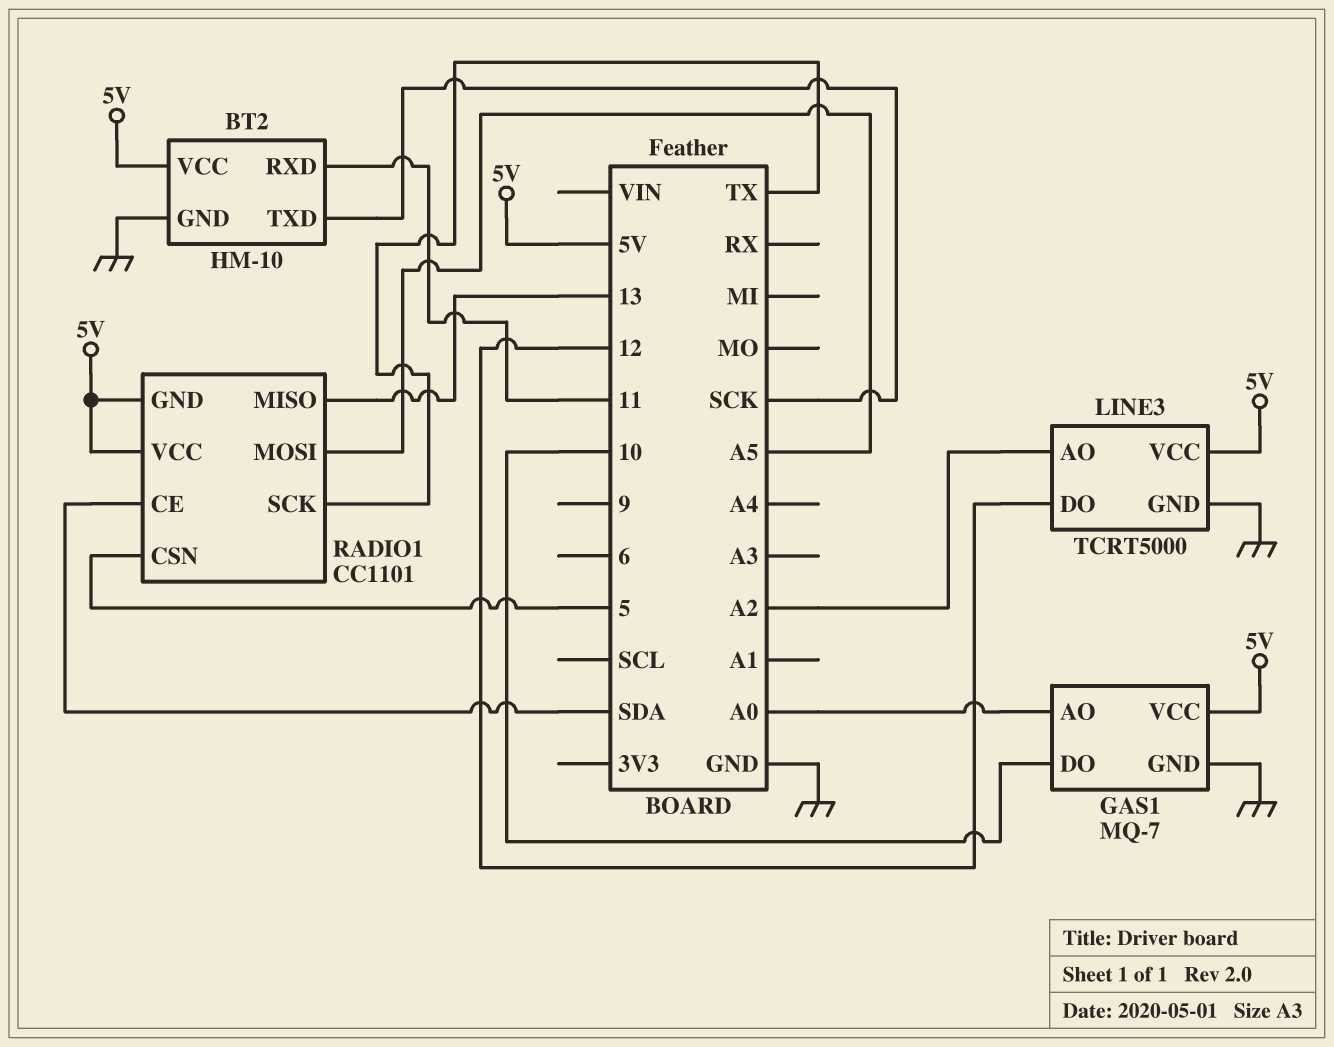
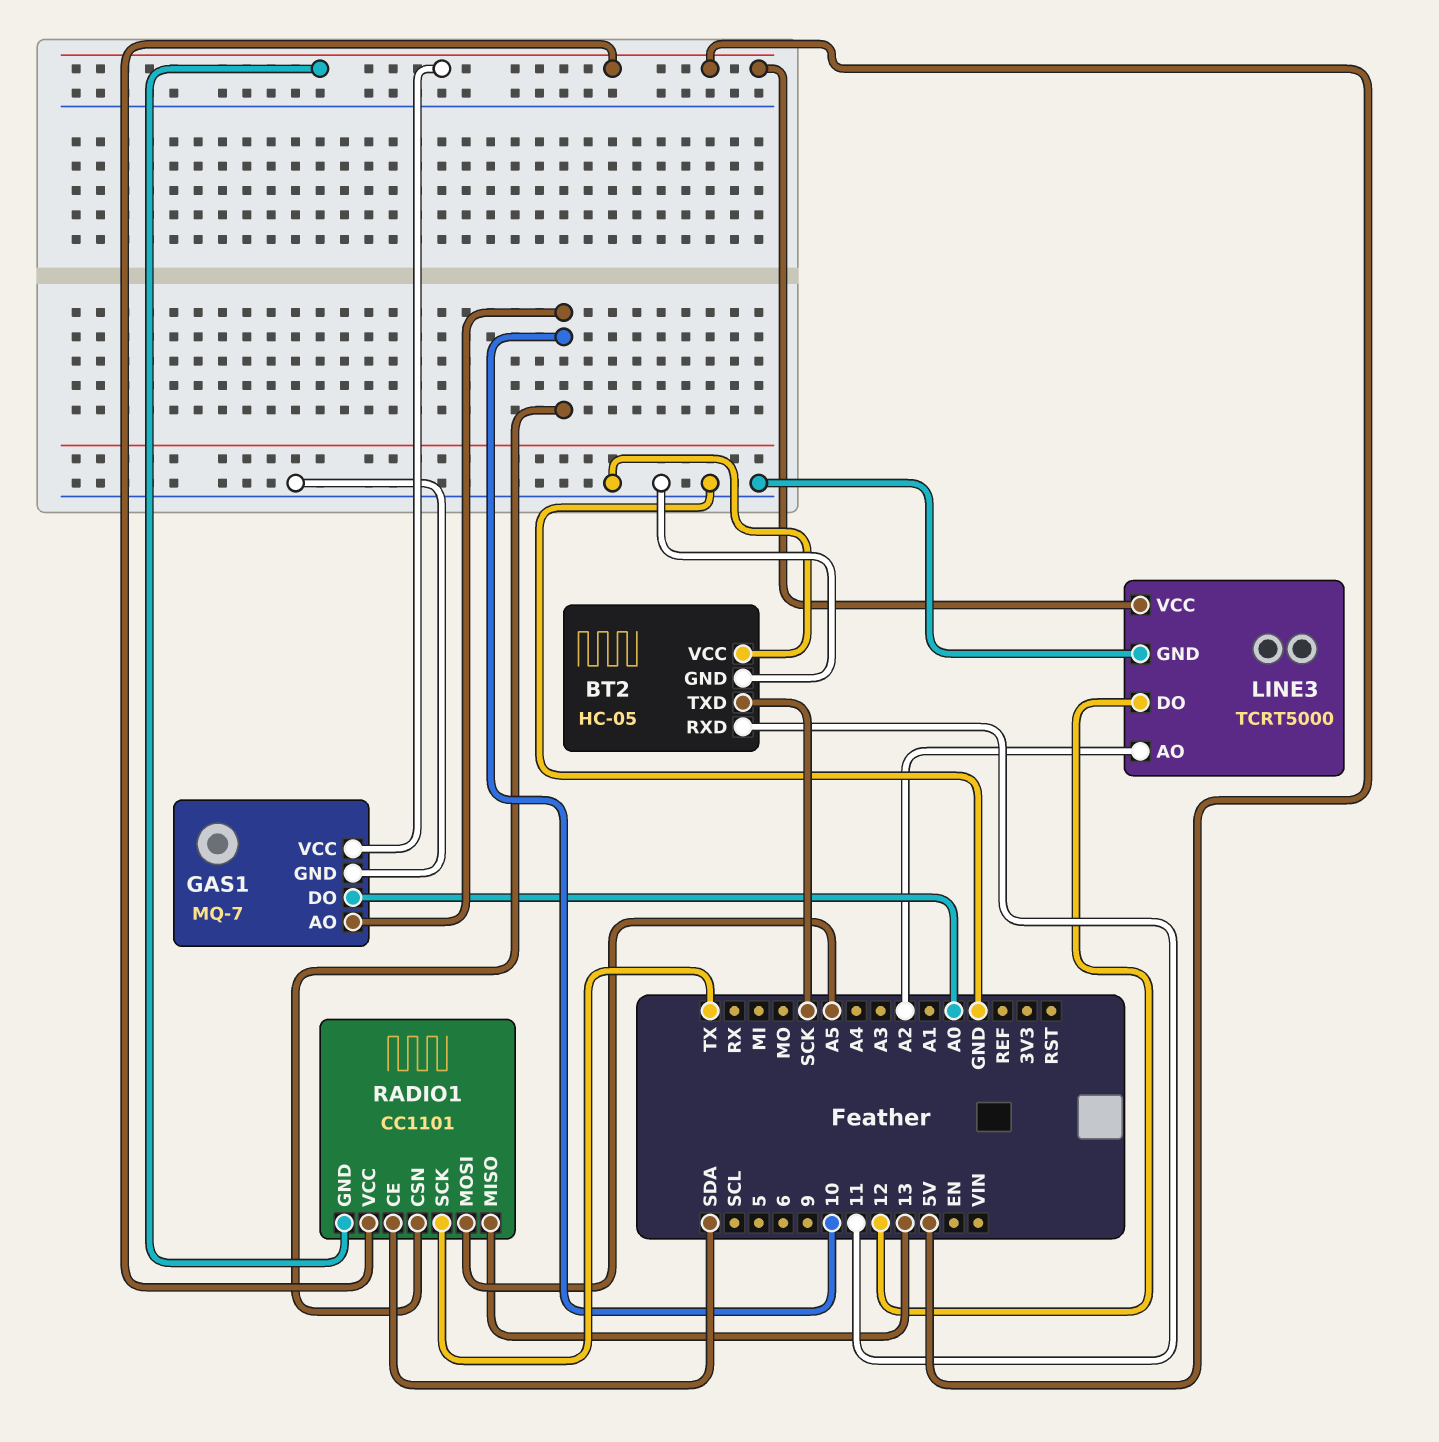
BT2: HM-10 -> HC-05
BT2 pin VCC: 5V -> GND
GAS1 pin AO: A0 -> 10
GAS1 pin DO: 10 -> A0
RADIO1 pin CSN: 5 -> 10

